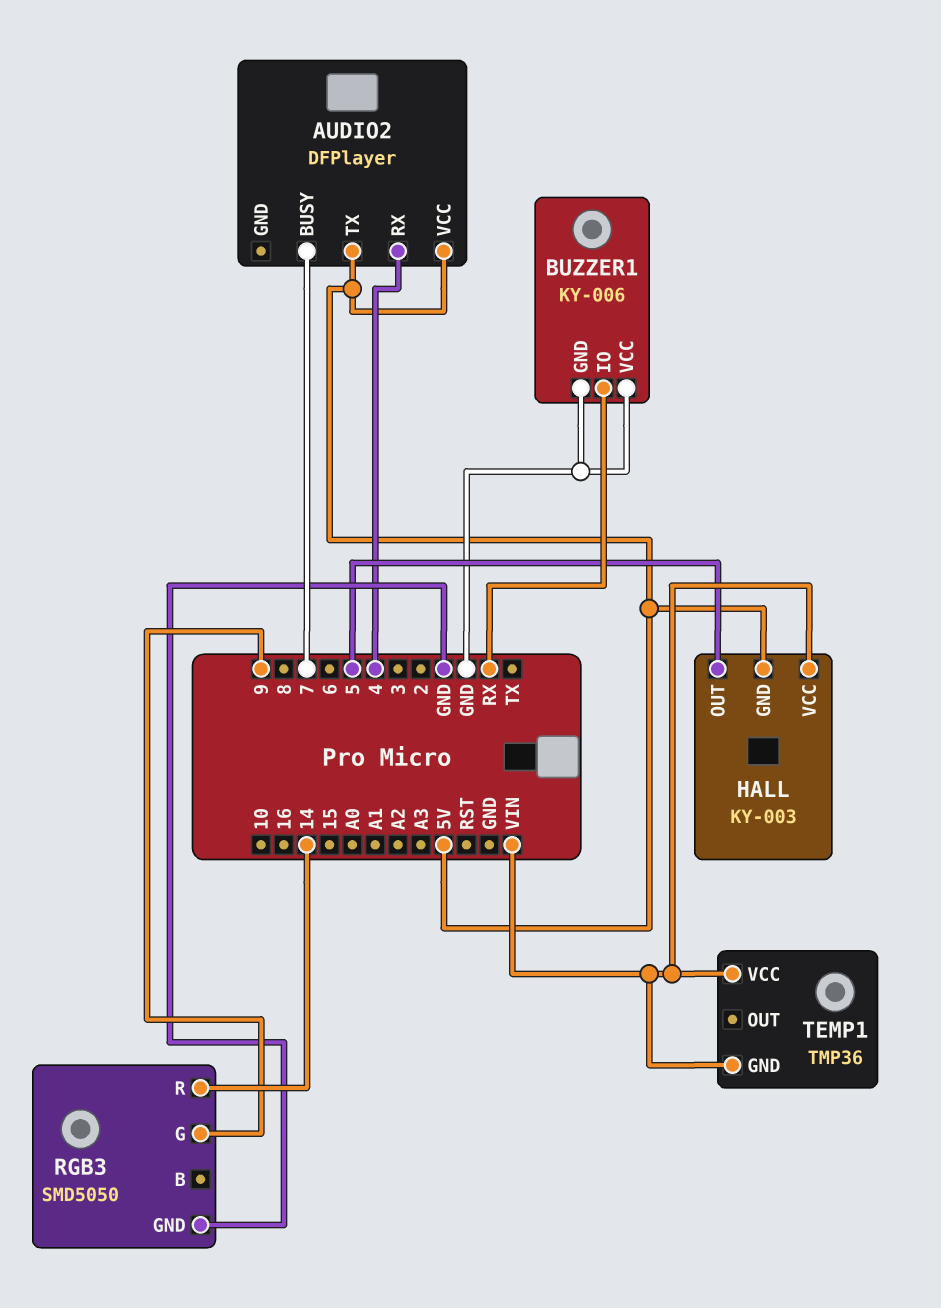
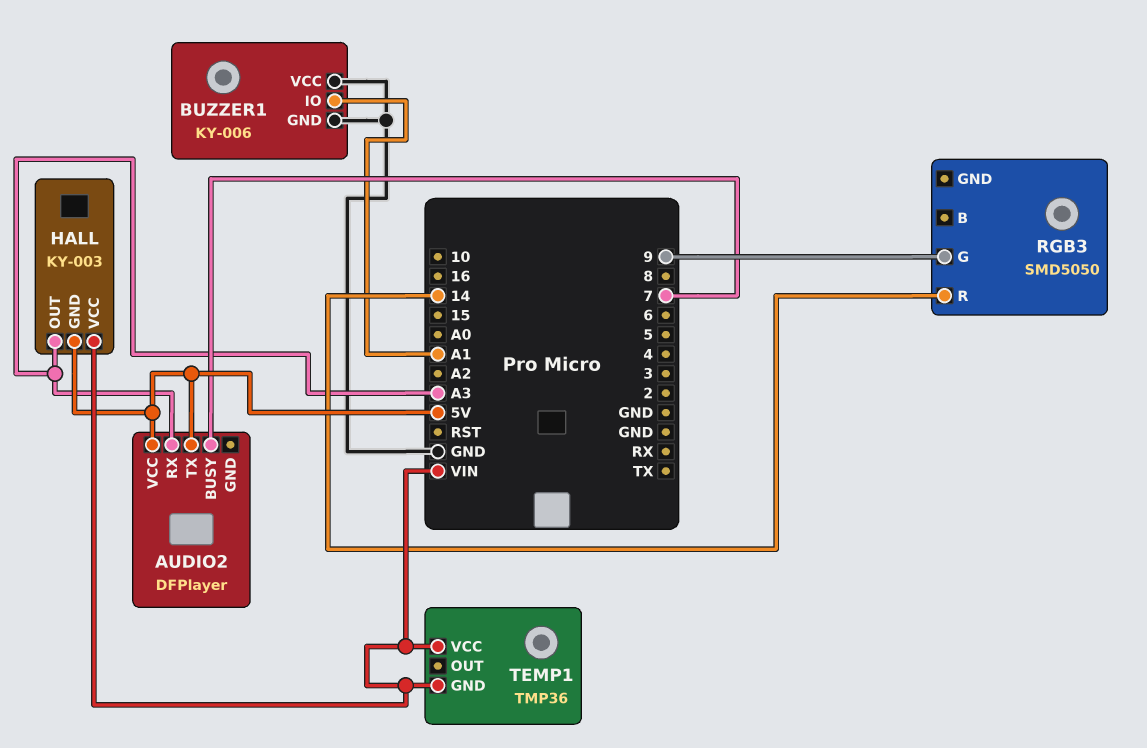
AUDIO2 pin RX: 4 -> A3
BUZZER1 pin IO: RX -> A1
HALL pin OUT: 5 -> A3
RGB3 pin GND: GND -> none

